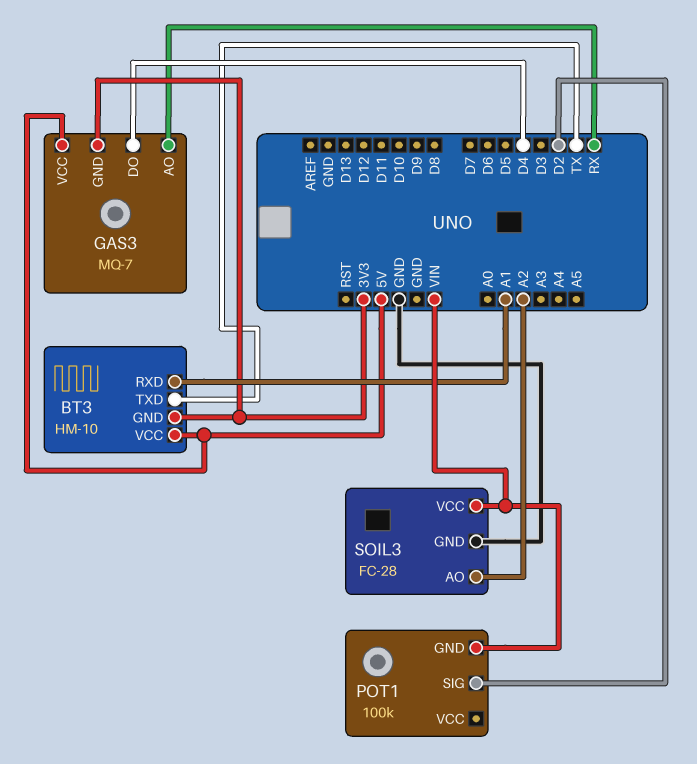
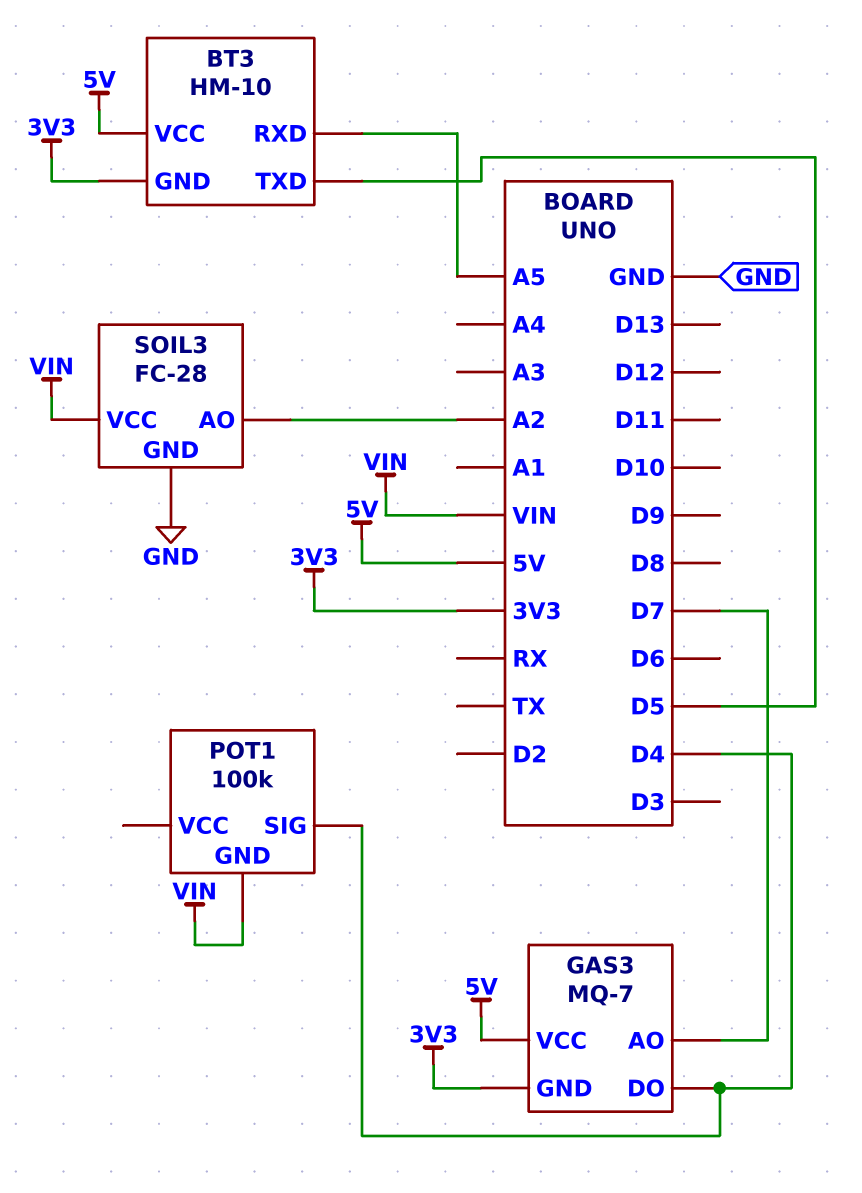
BT3 pin RXD: A1 -> A5
BT3 pin TXD: TX -> D5
GAS3 pin AO: RX -> D7
POT1 pin SIG: D2 -> D4

